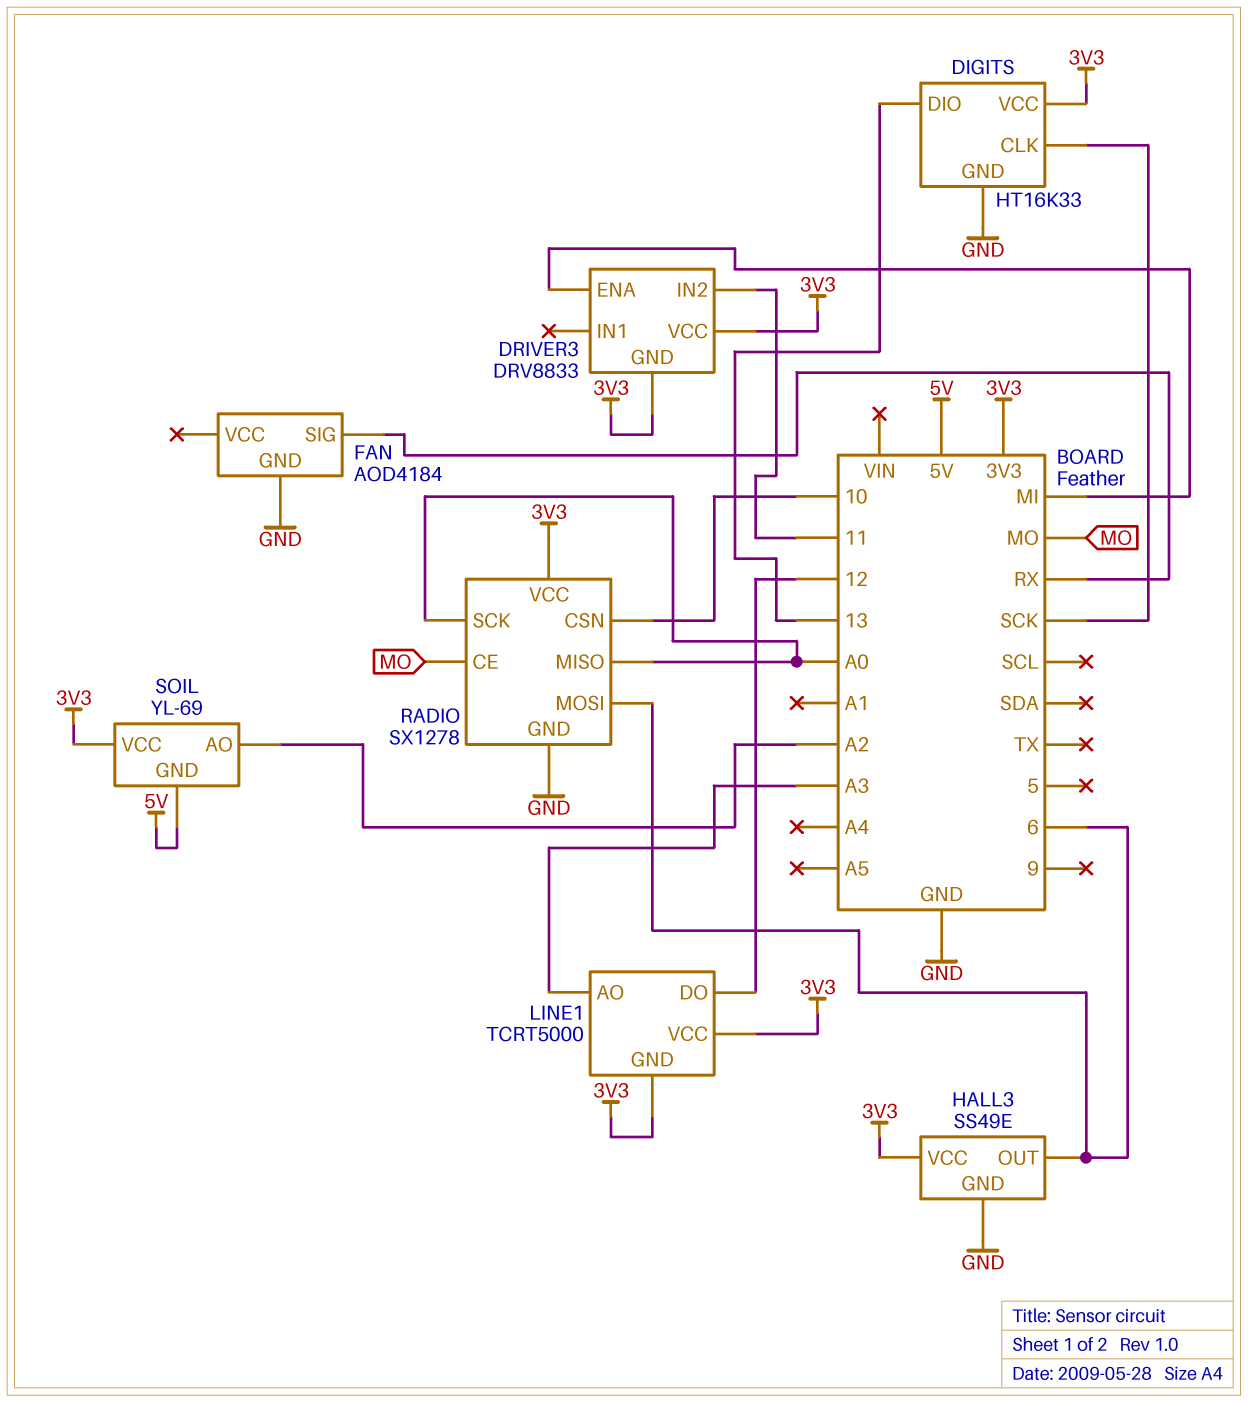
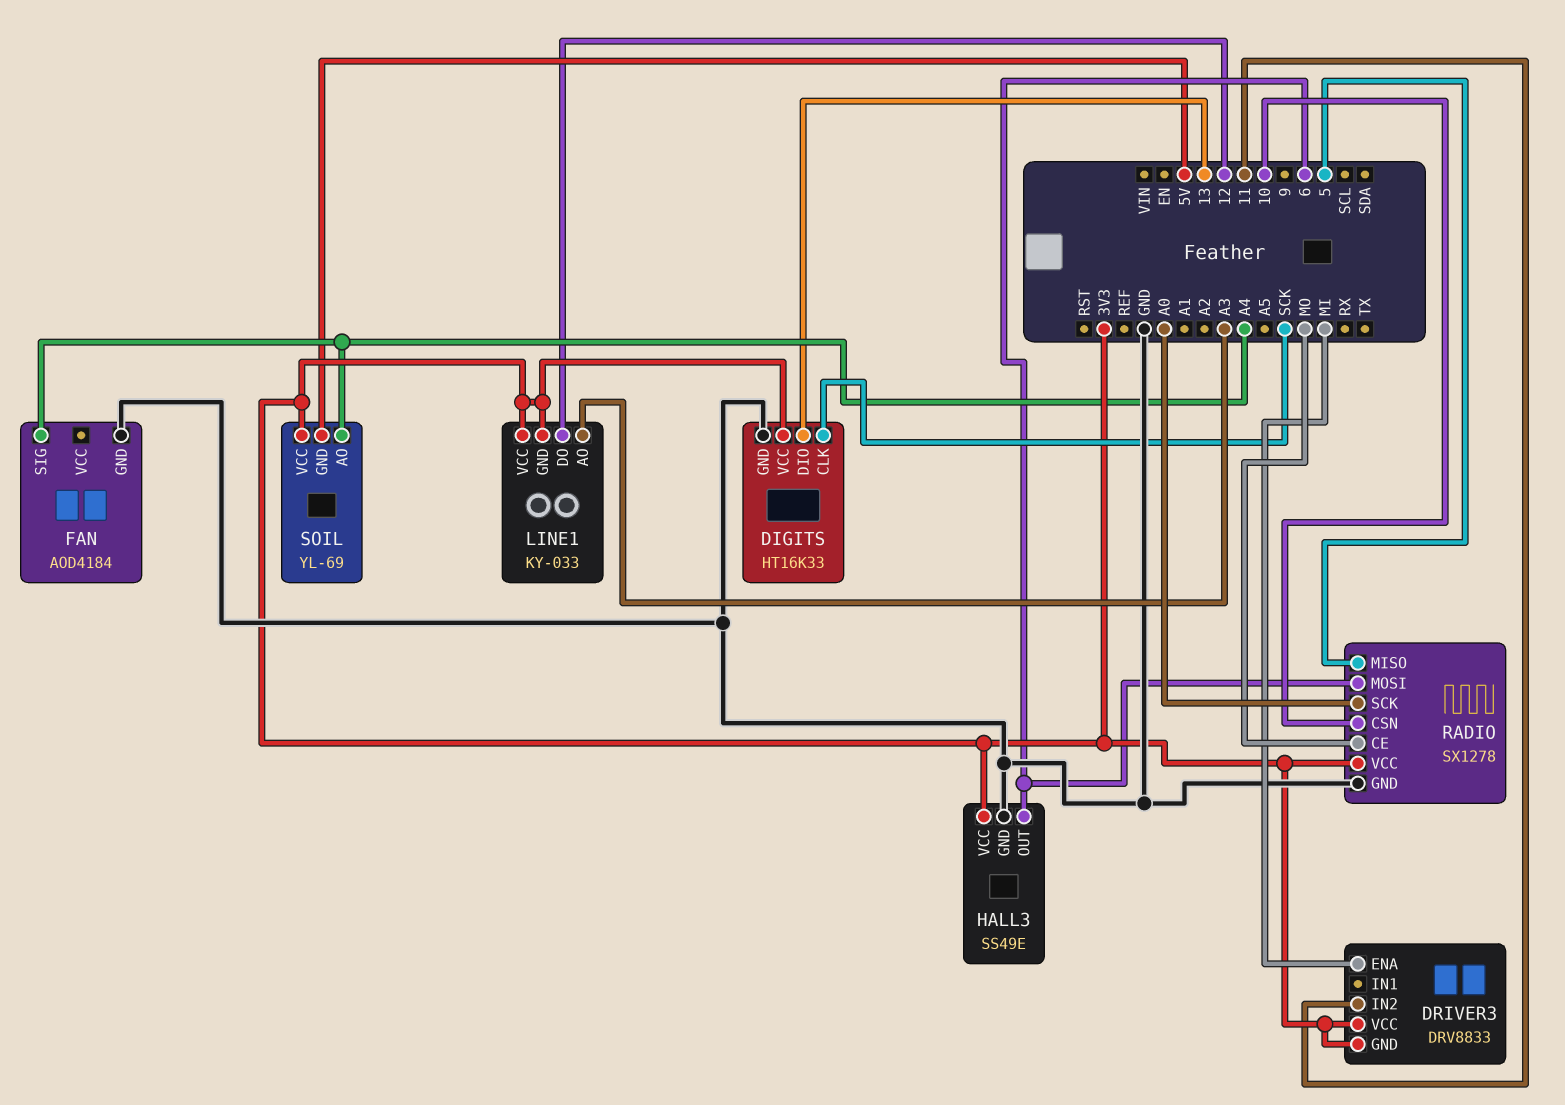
FAN pin SIG: RX -> A4
LINE1: TCRT5000 -> KY-033
RADIO pin MISO: A0 -> 5
SOIL pin AO: A2 -> A4

